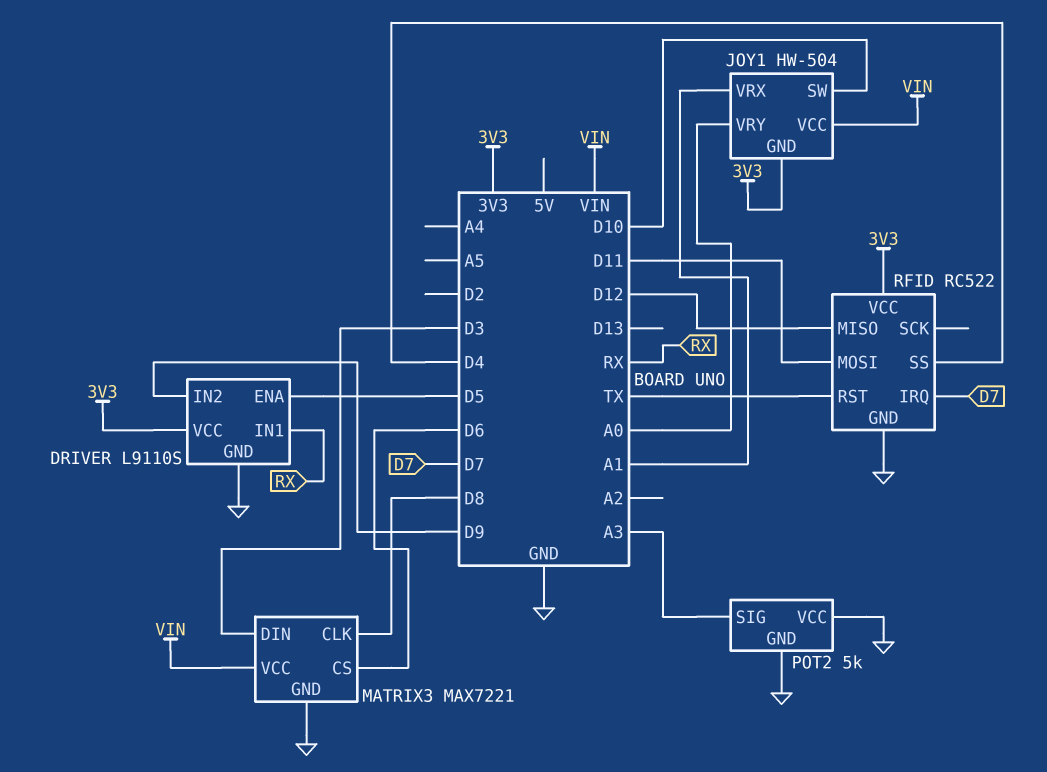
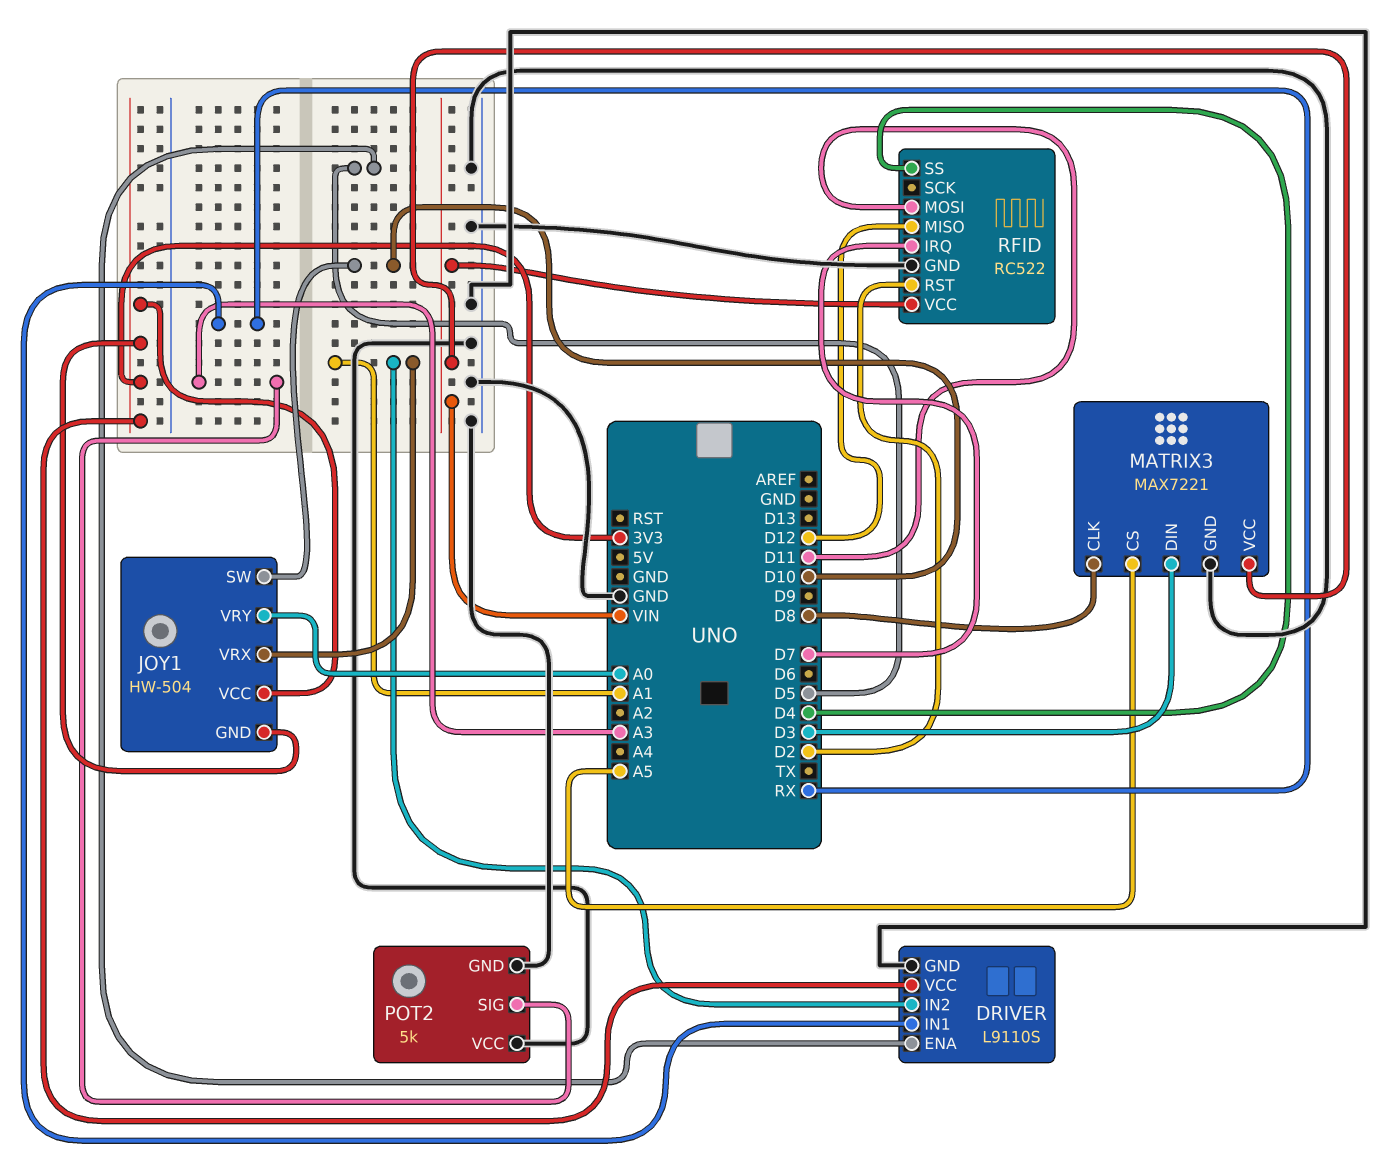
DRIVER pin IN2: D9 -> A1
JOY1 pin VCC: VIN -> 3V3
MATRIX3 pin CS: D6 -> A5
RFID pin RST: TX -> D2
RFID pin VCC: 3V3 -> VIN

